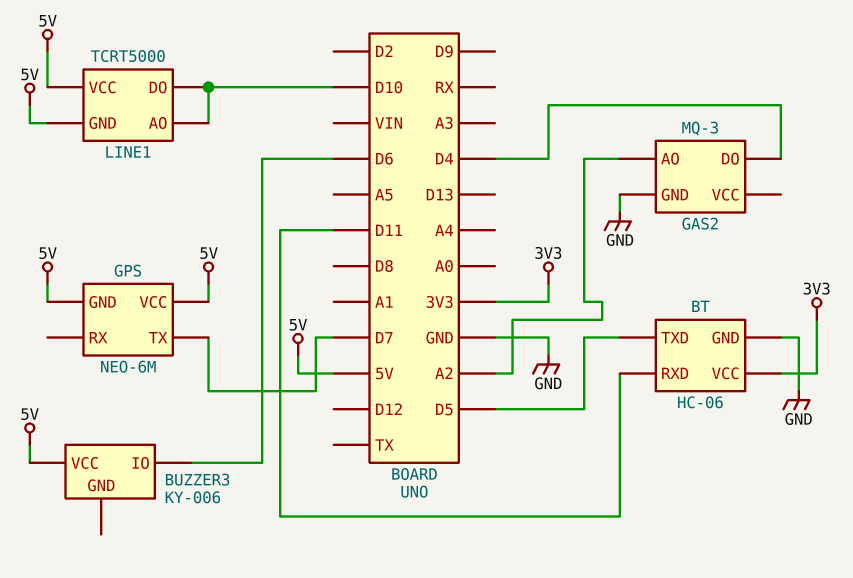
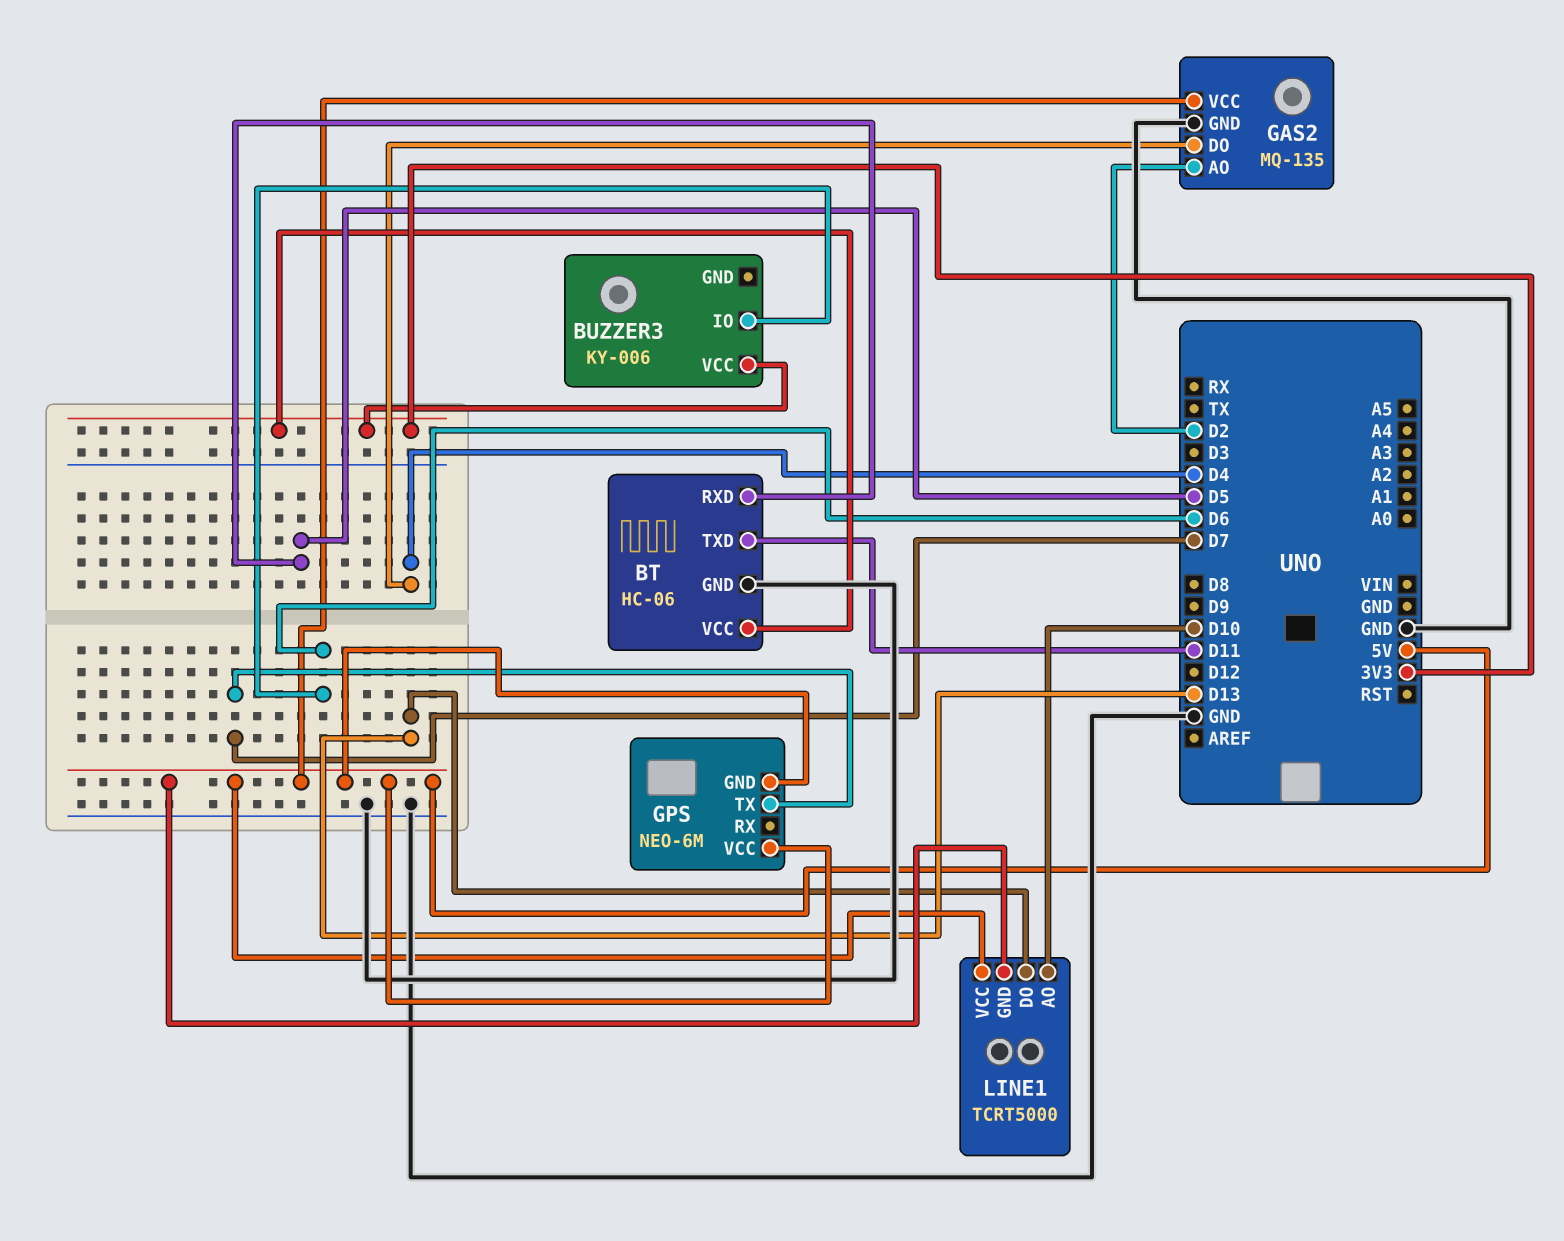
BT pin RXD: D11 -> D5
BT pin TXD: D5 -> D11
BUZZER3 pin VCC: 5V -> 3V3
GAS2: MQ-3 -> MQ-135
GAS2 pin AO: A2 -> D2
GAS2 pin VCC: none -> 5V
LINE1 pin DO: D10 -> D13

